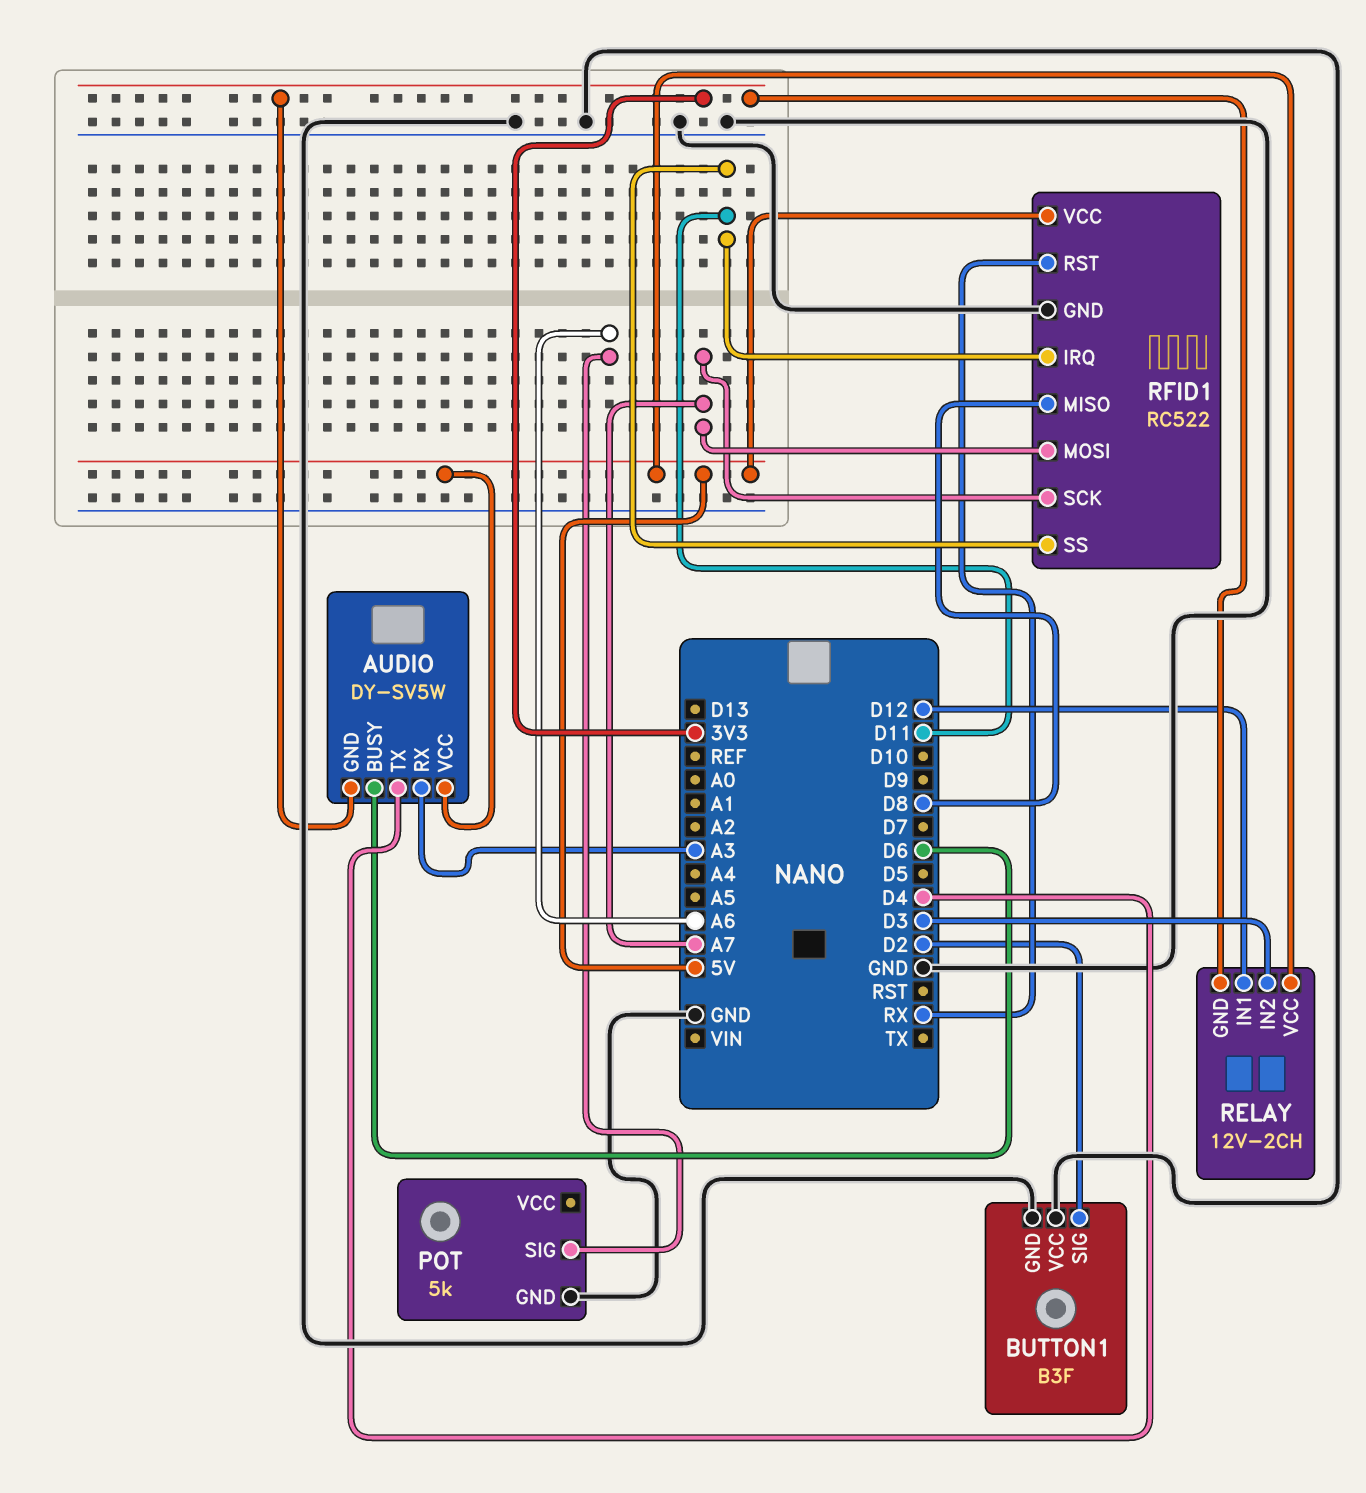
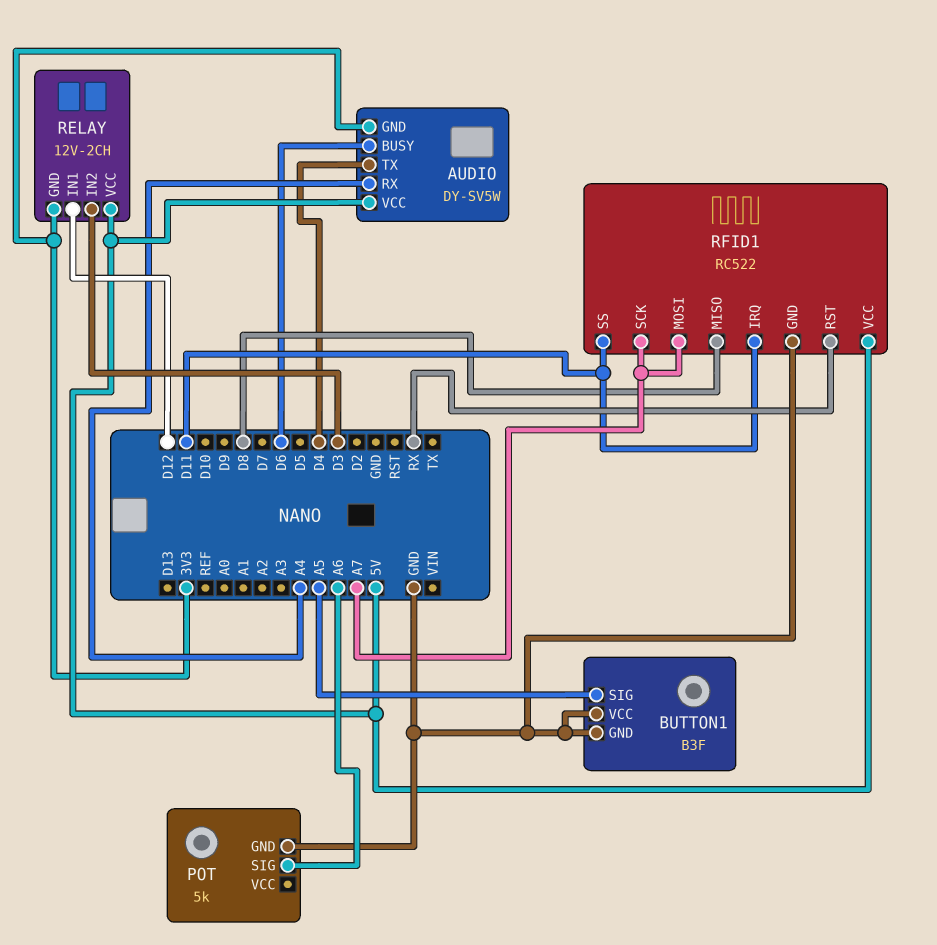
AUDIO pin RX: A3 -> A4
BUTTON1 pin SIG: D2 -> A5

